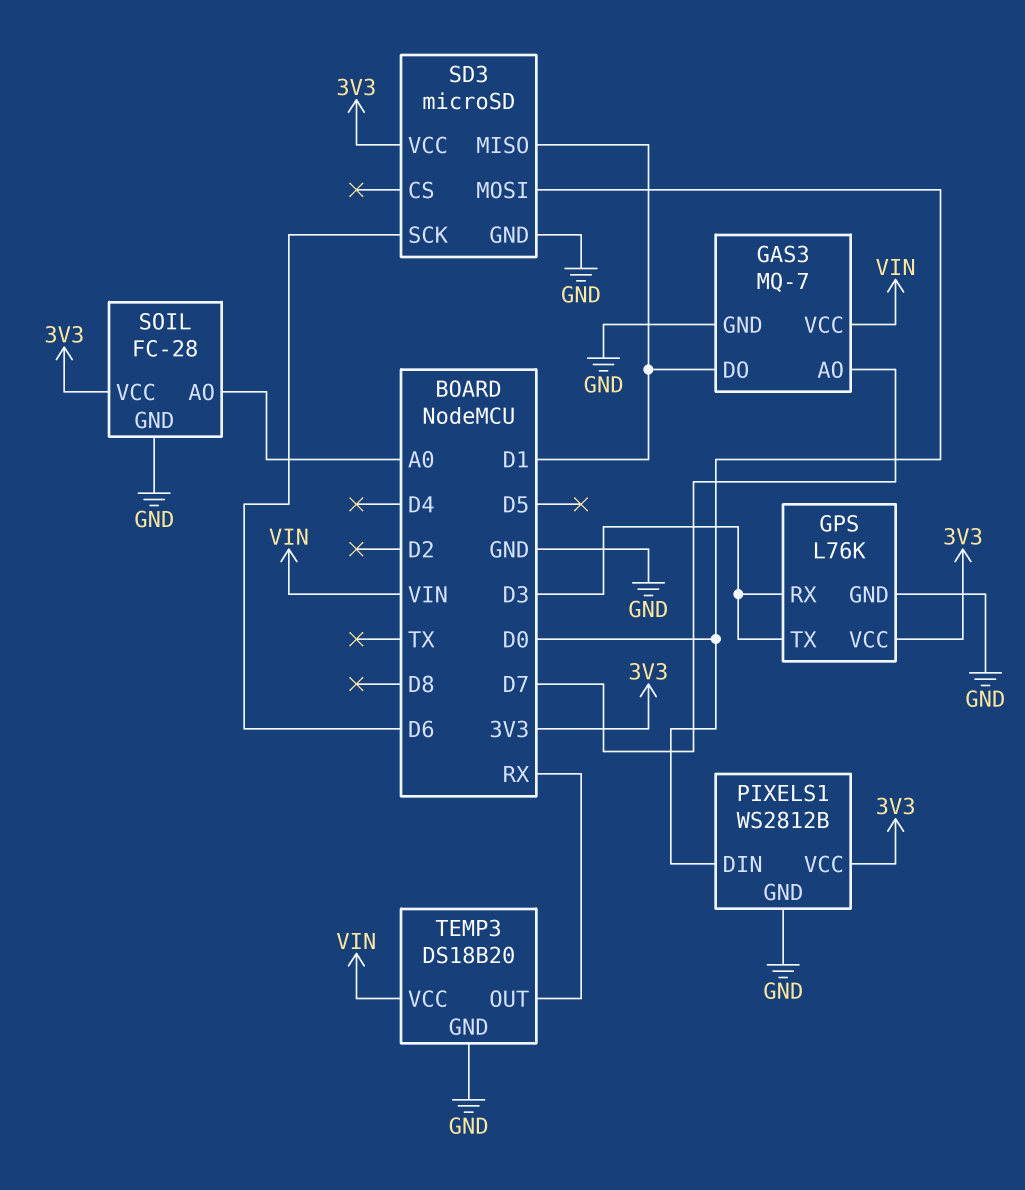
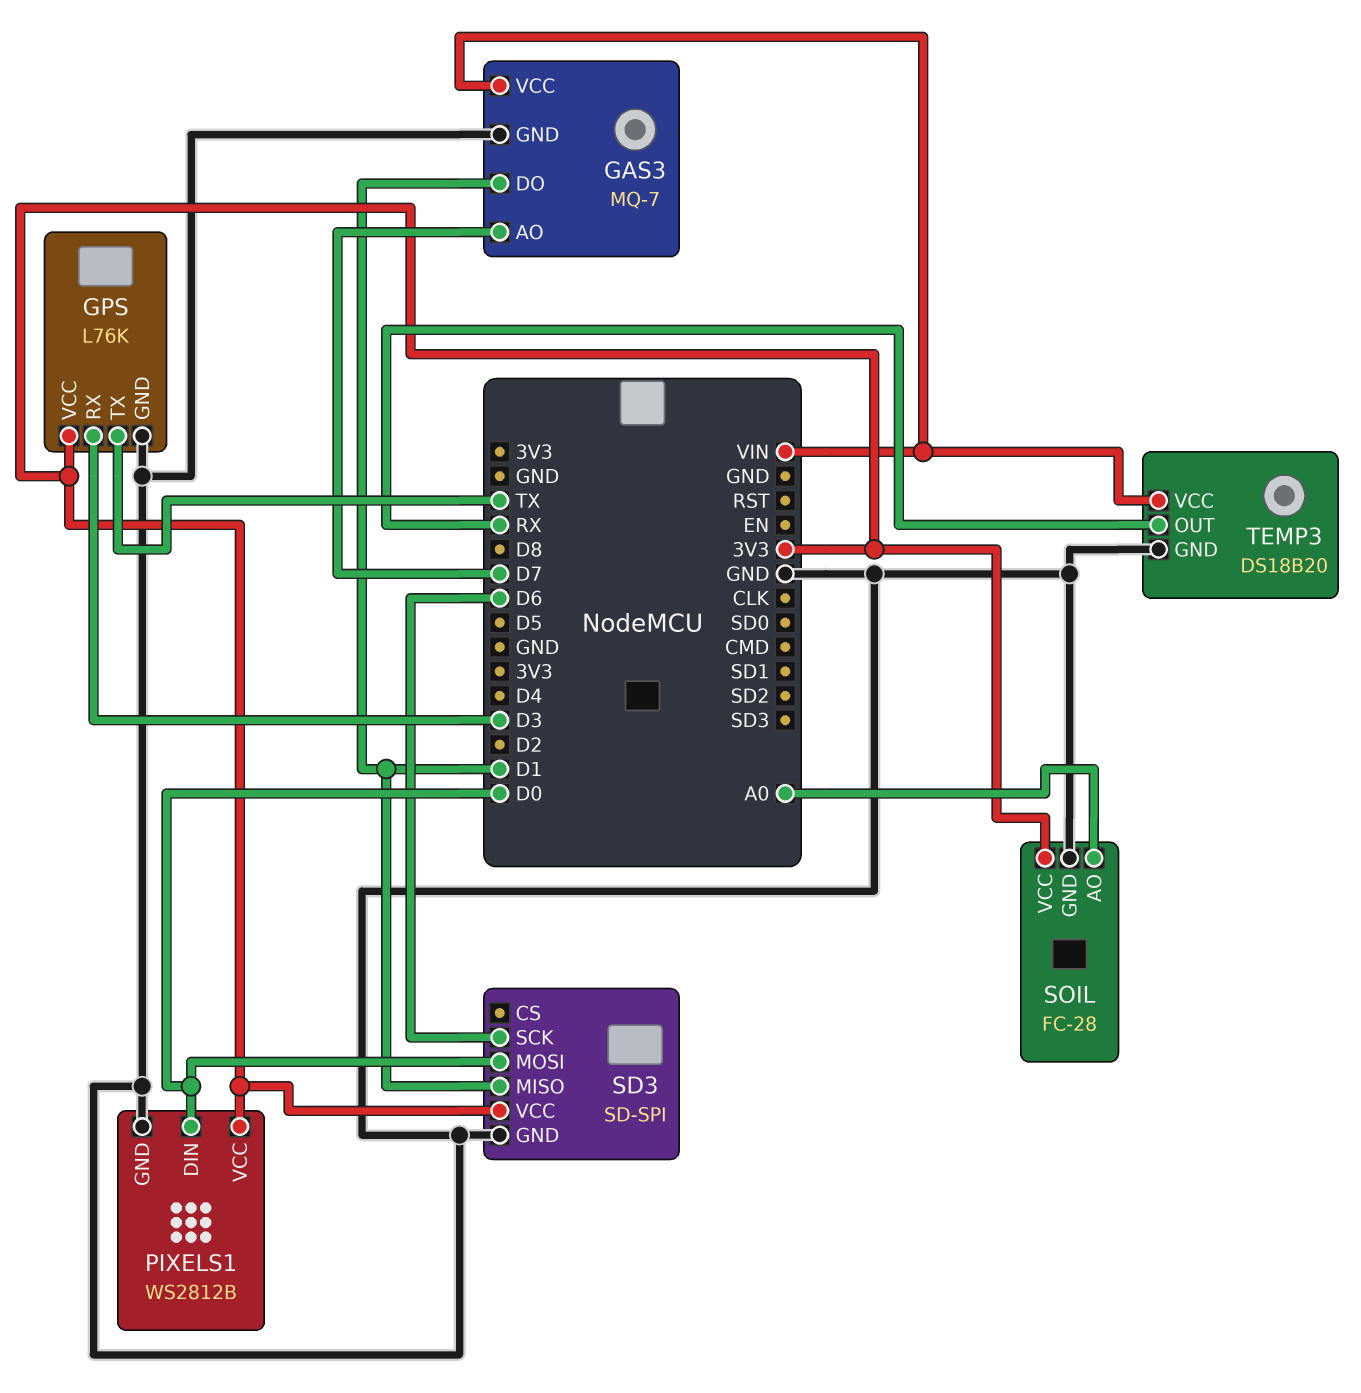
GPS pin TX: D3 -> TX
SD3: microSD -> SD-SPI

